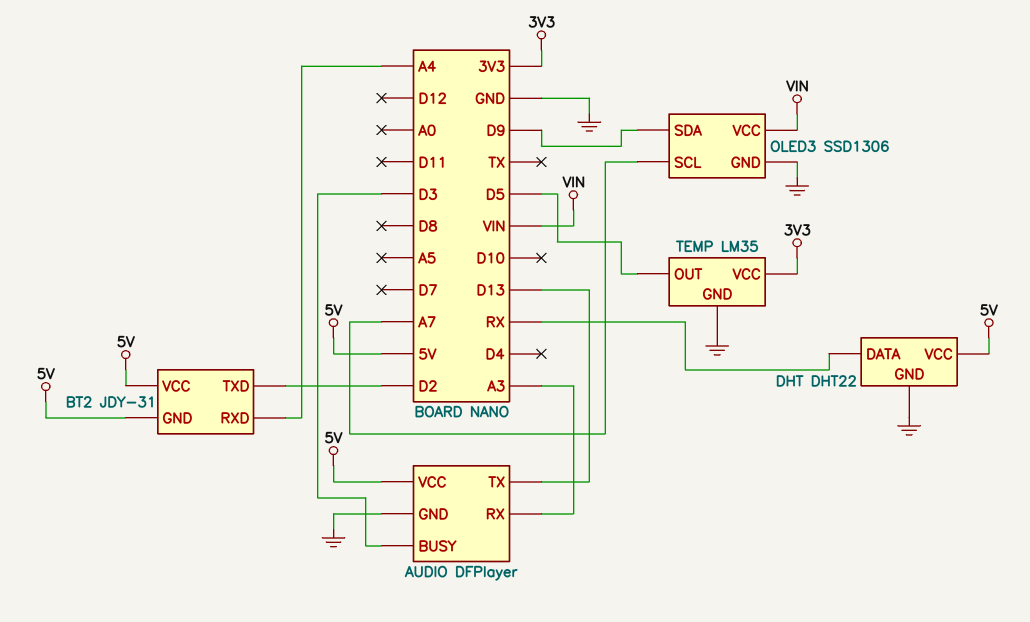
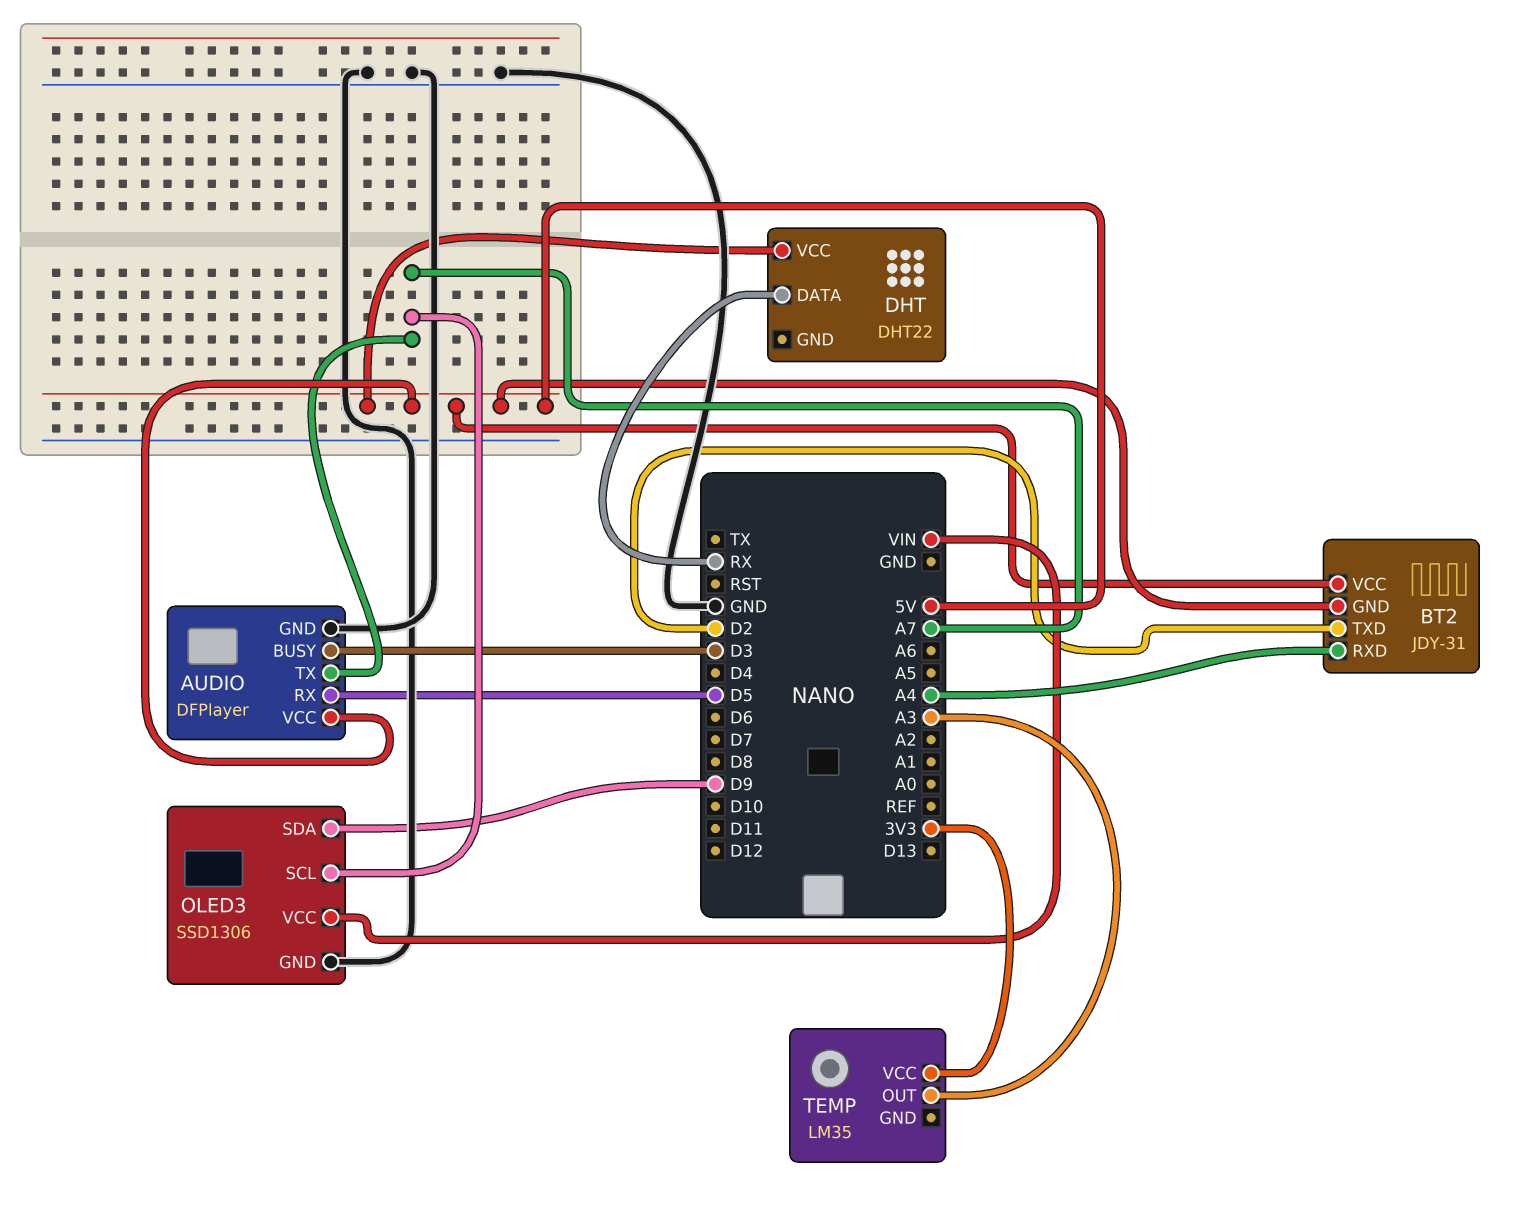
AUDIO pin RX: A3 -> D5
AUDIO pin TX: D13 -> A7
DHT pin GND: GND -> none
TEMP pin GND: GND -> none
TEMP pin OUT: D5 -> A3

